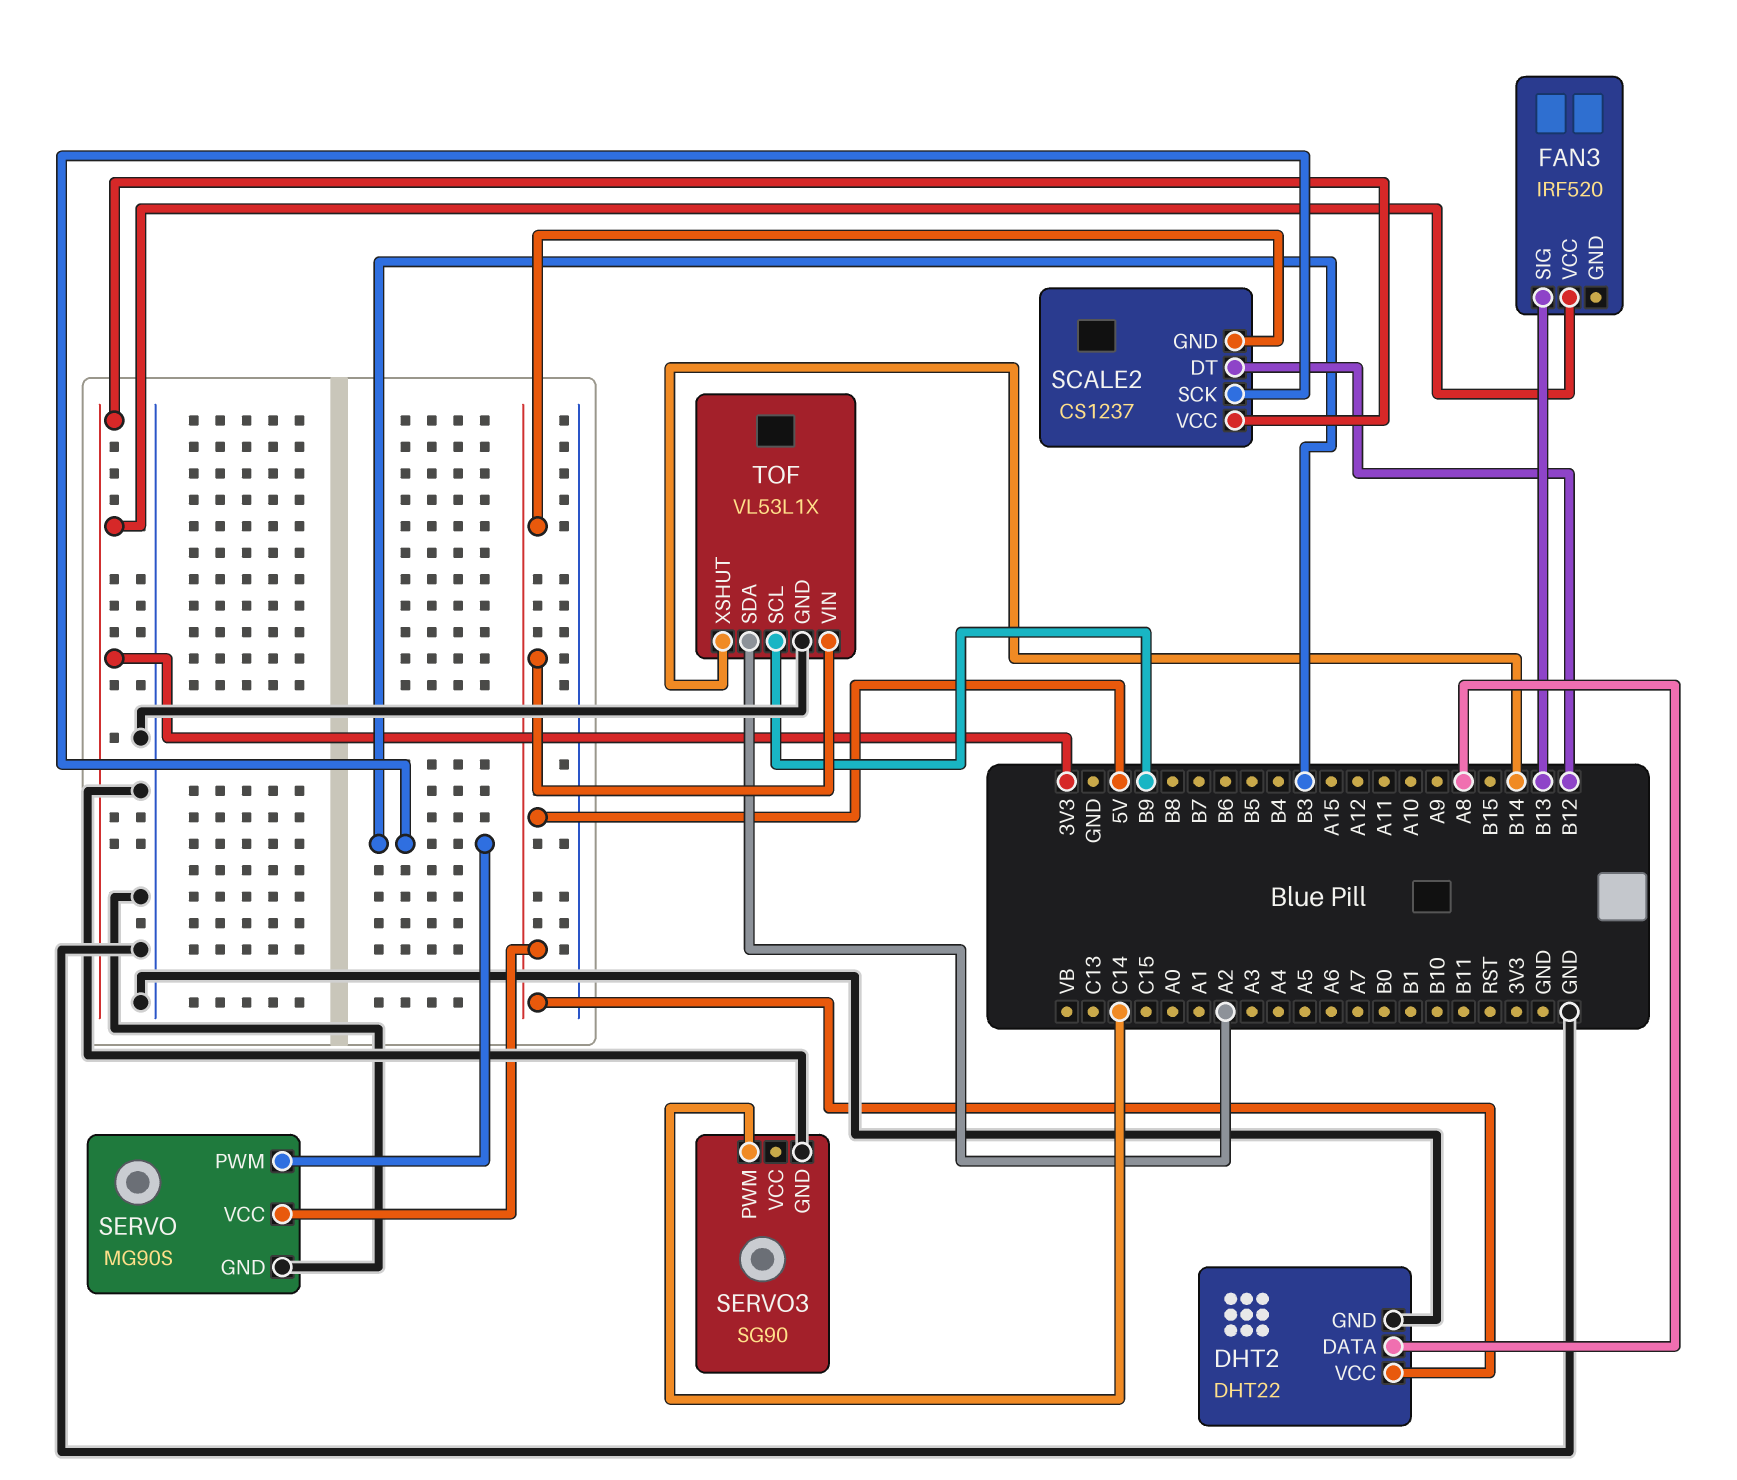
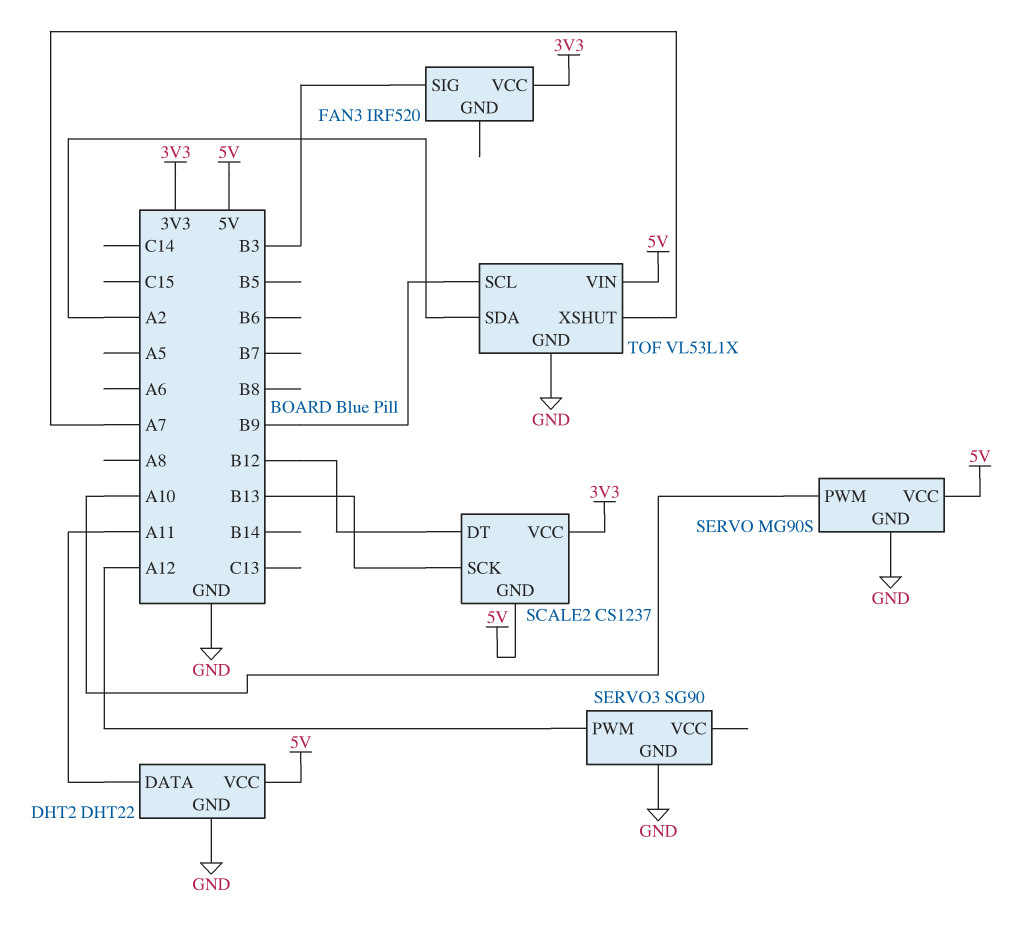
DHT2 pin DATA: A8 -> A11
FAN3 pin SIG: B13 -> B3
SCALE2 pin SCK: B3 -> B13
SERVO pin PWM: B3 -> A10
SERVO3 pin PWM: C14 -> A12
TOF pin XSHUT: B14 -> A7

